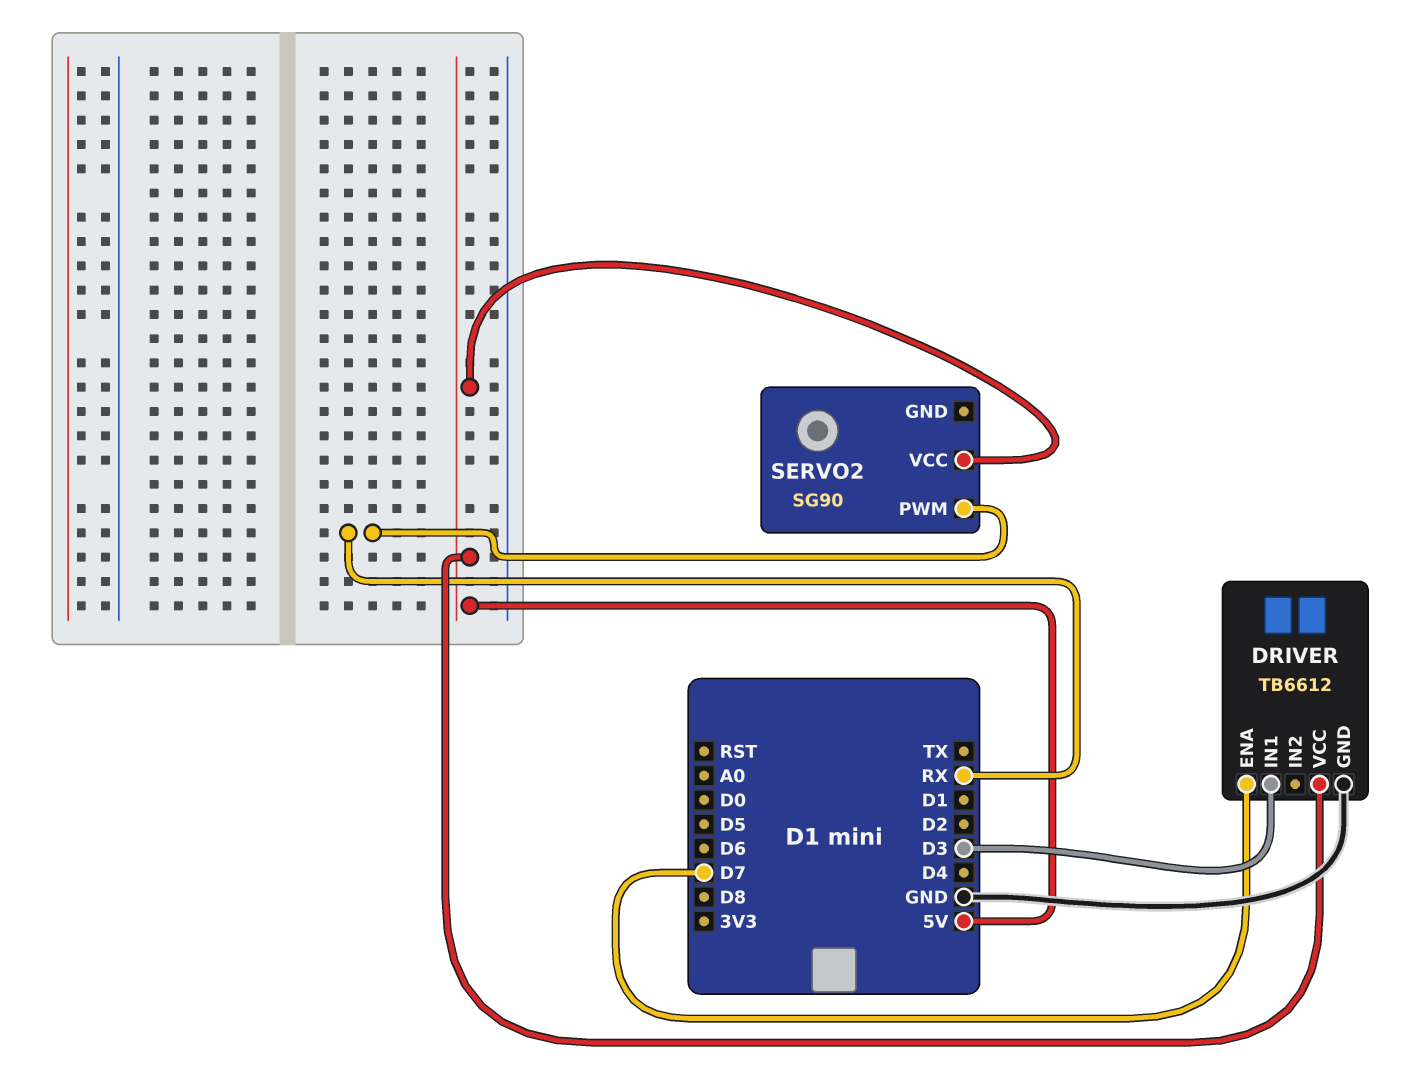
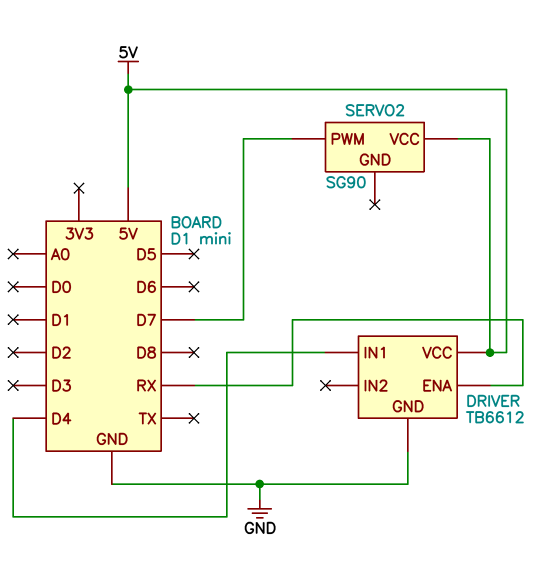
DRIVER pin ENA: D7 -> RX
DRIVER pin IN1: D3 -> D4
SERVO2 pin PWM: RX -> D7

